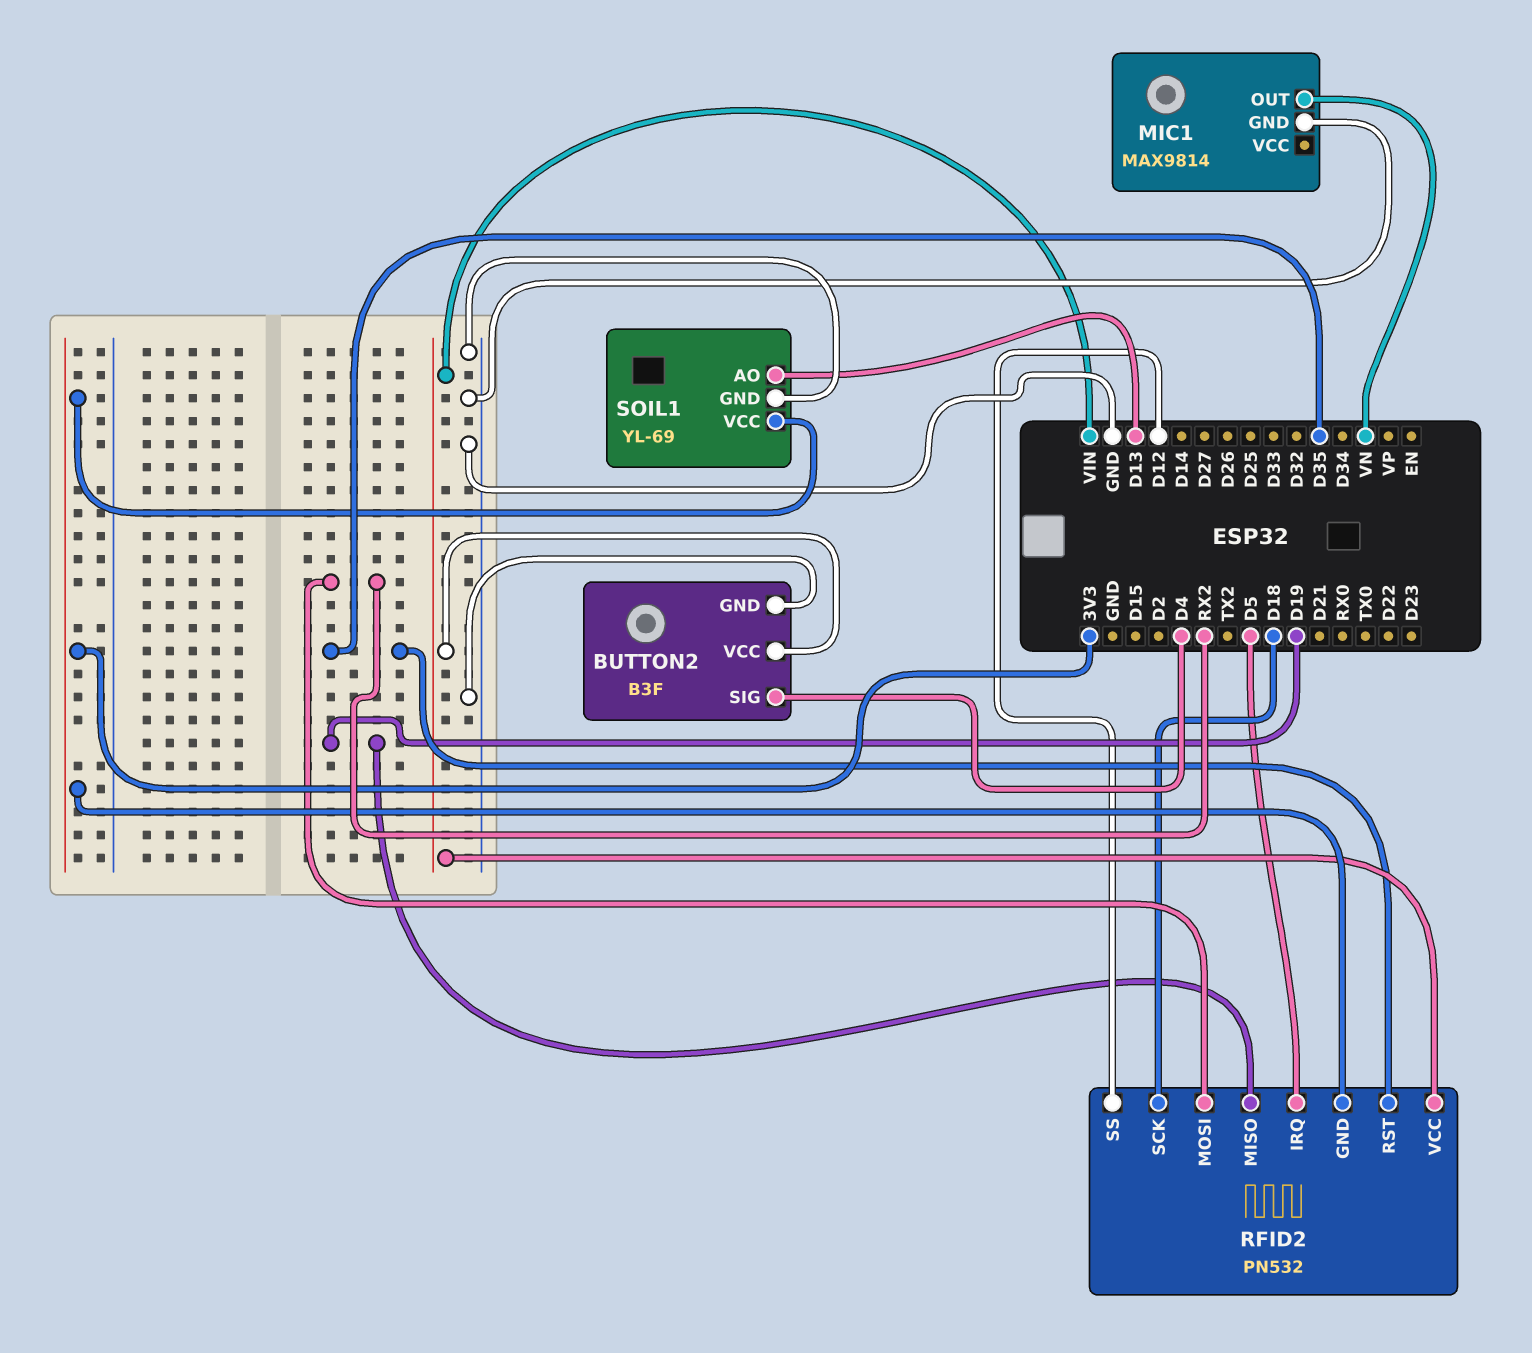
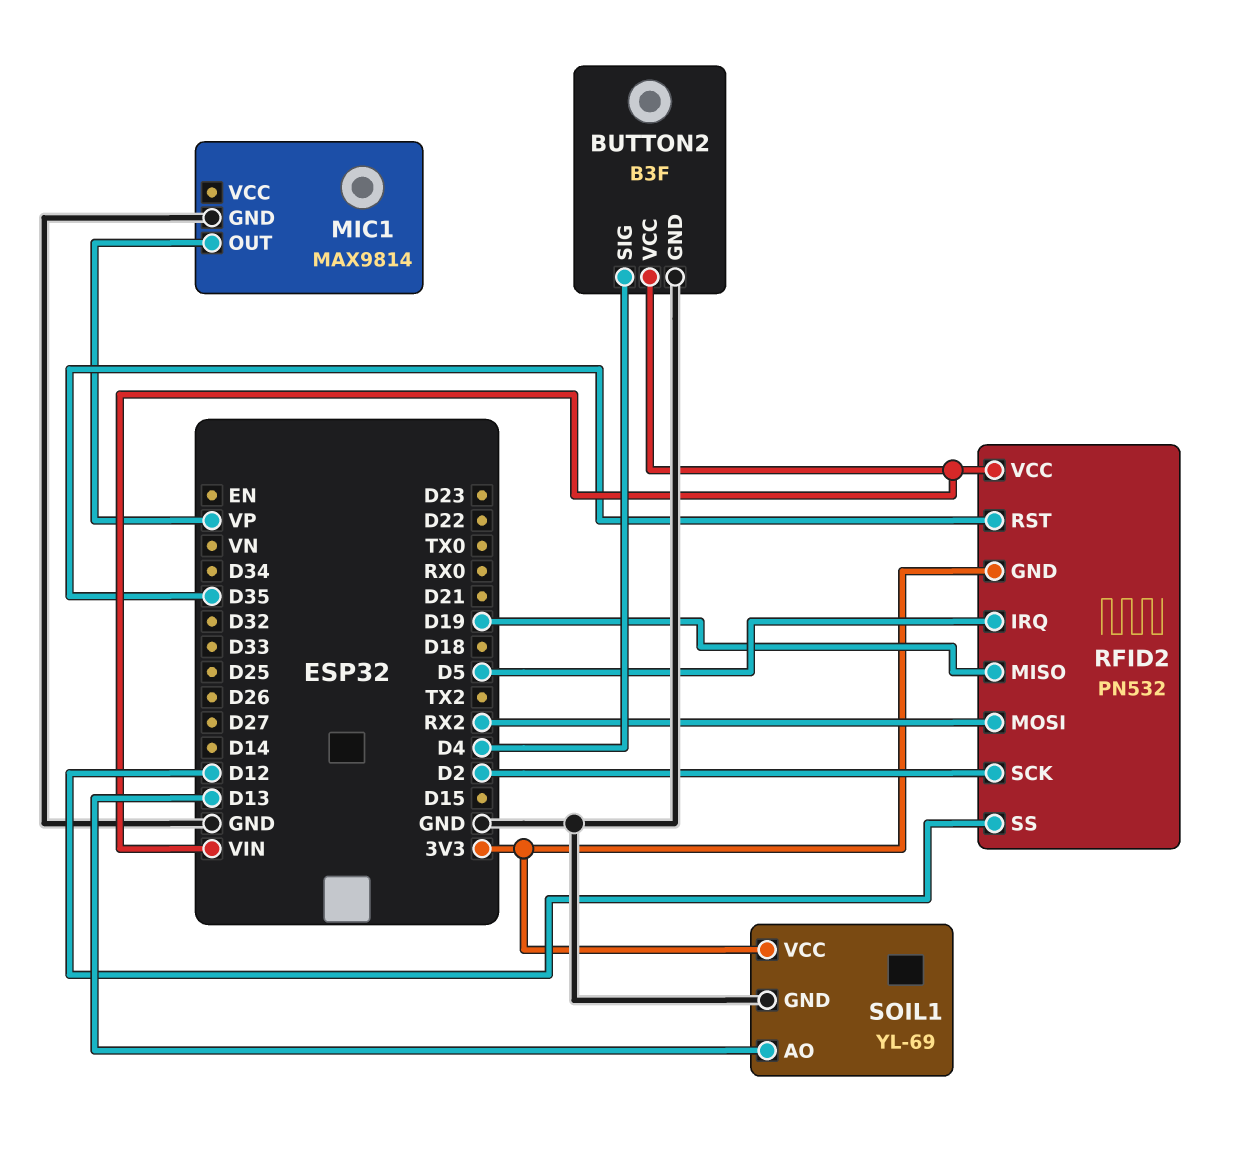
MIC1 pin OUT: VN -> VP
RFID2 pin SCK: D18 -> D2

